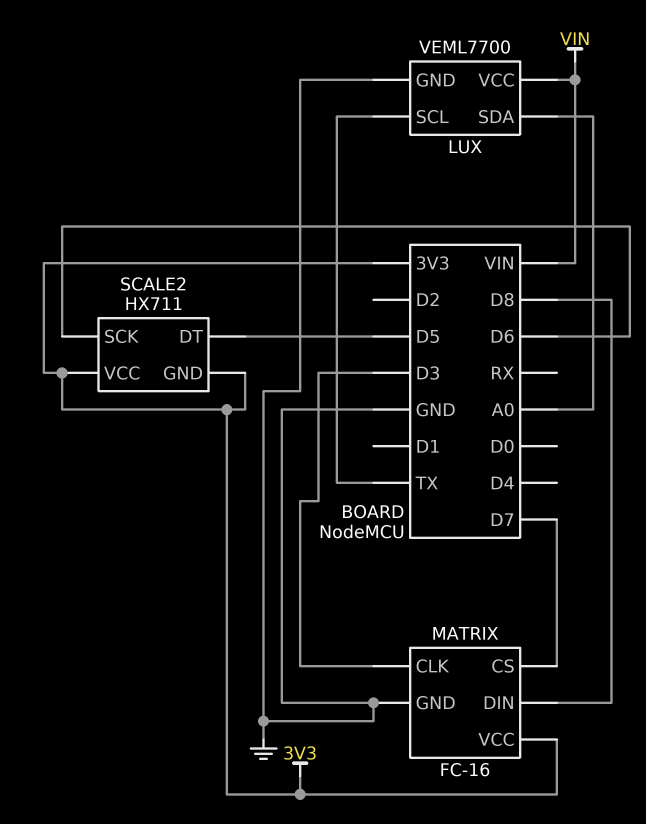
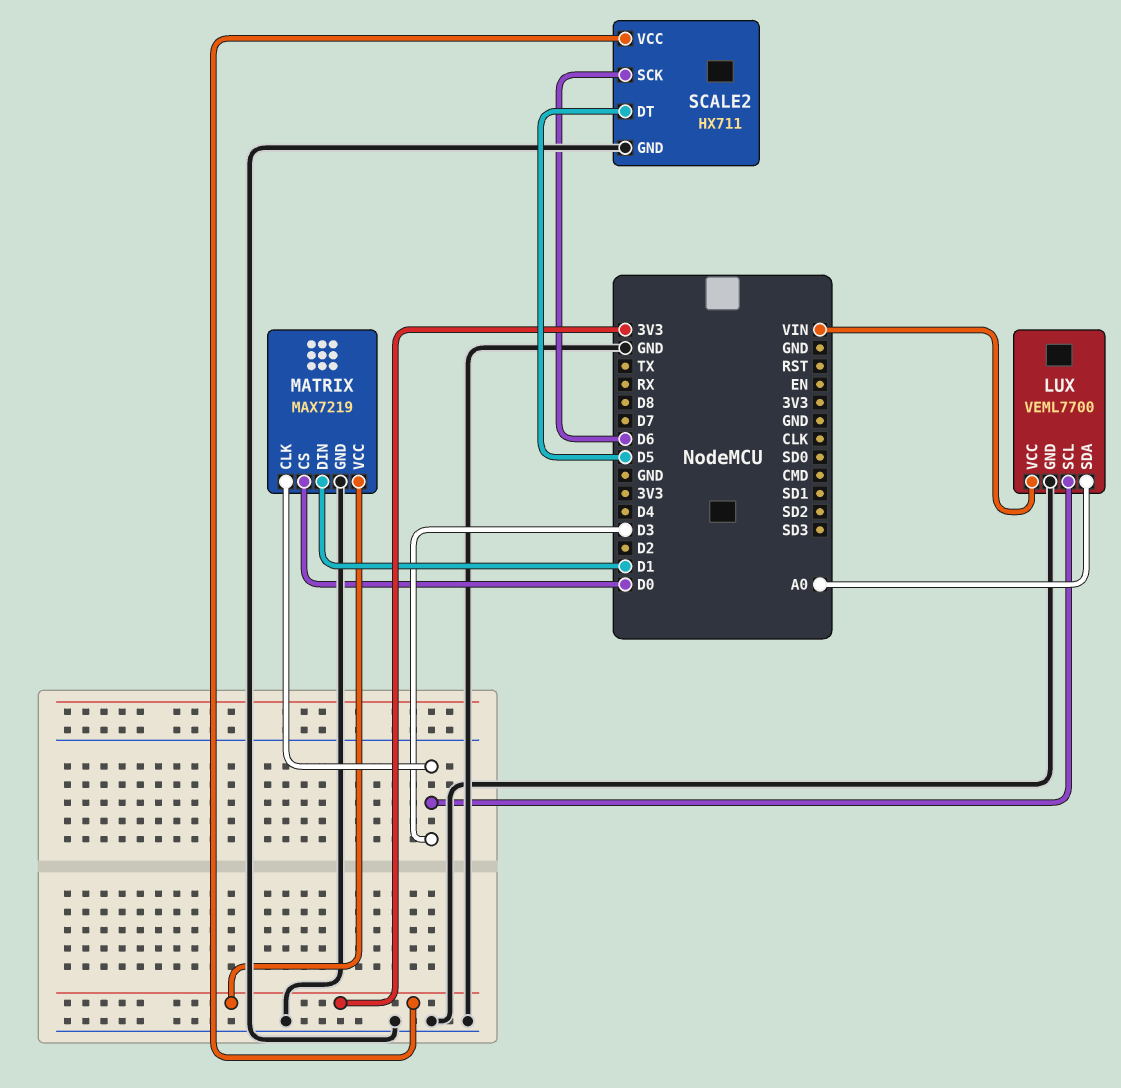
LUX pin SCL: TX -> D3
MATRIX: FC-16 -> MAX7219
MATRIX pin CS: D7 -> D0
MATRIX pin DIN: D8 -> D1
SCALE2 pin GND: 3V3 -> GND

